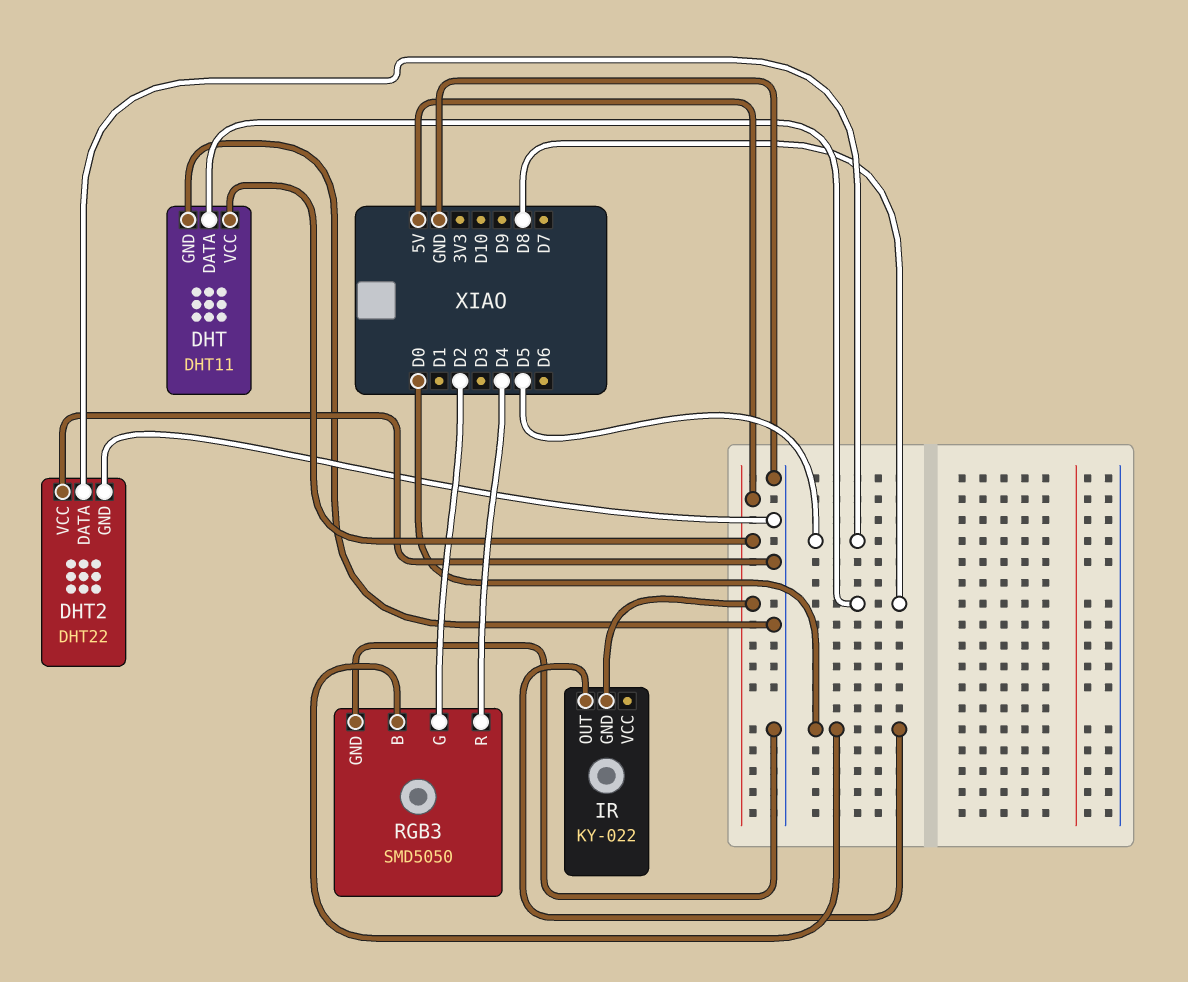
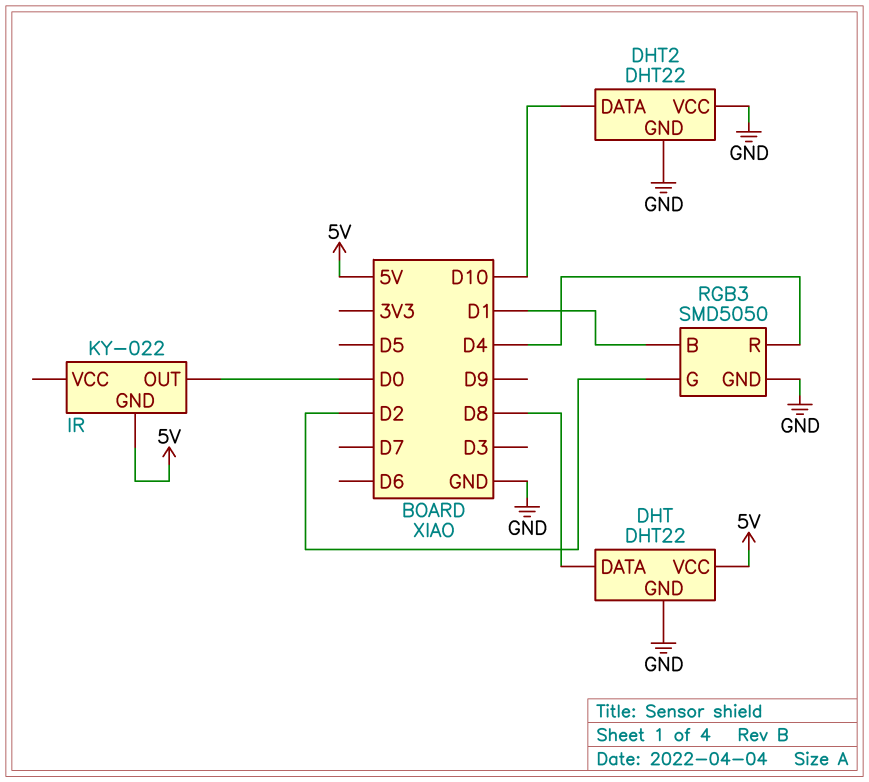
DHT: DHT11 -> DHT22
DHT2 pin DATA: D5 -> D10
RGB3 pin B: D0 -> D1

